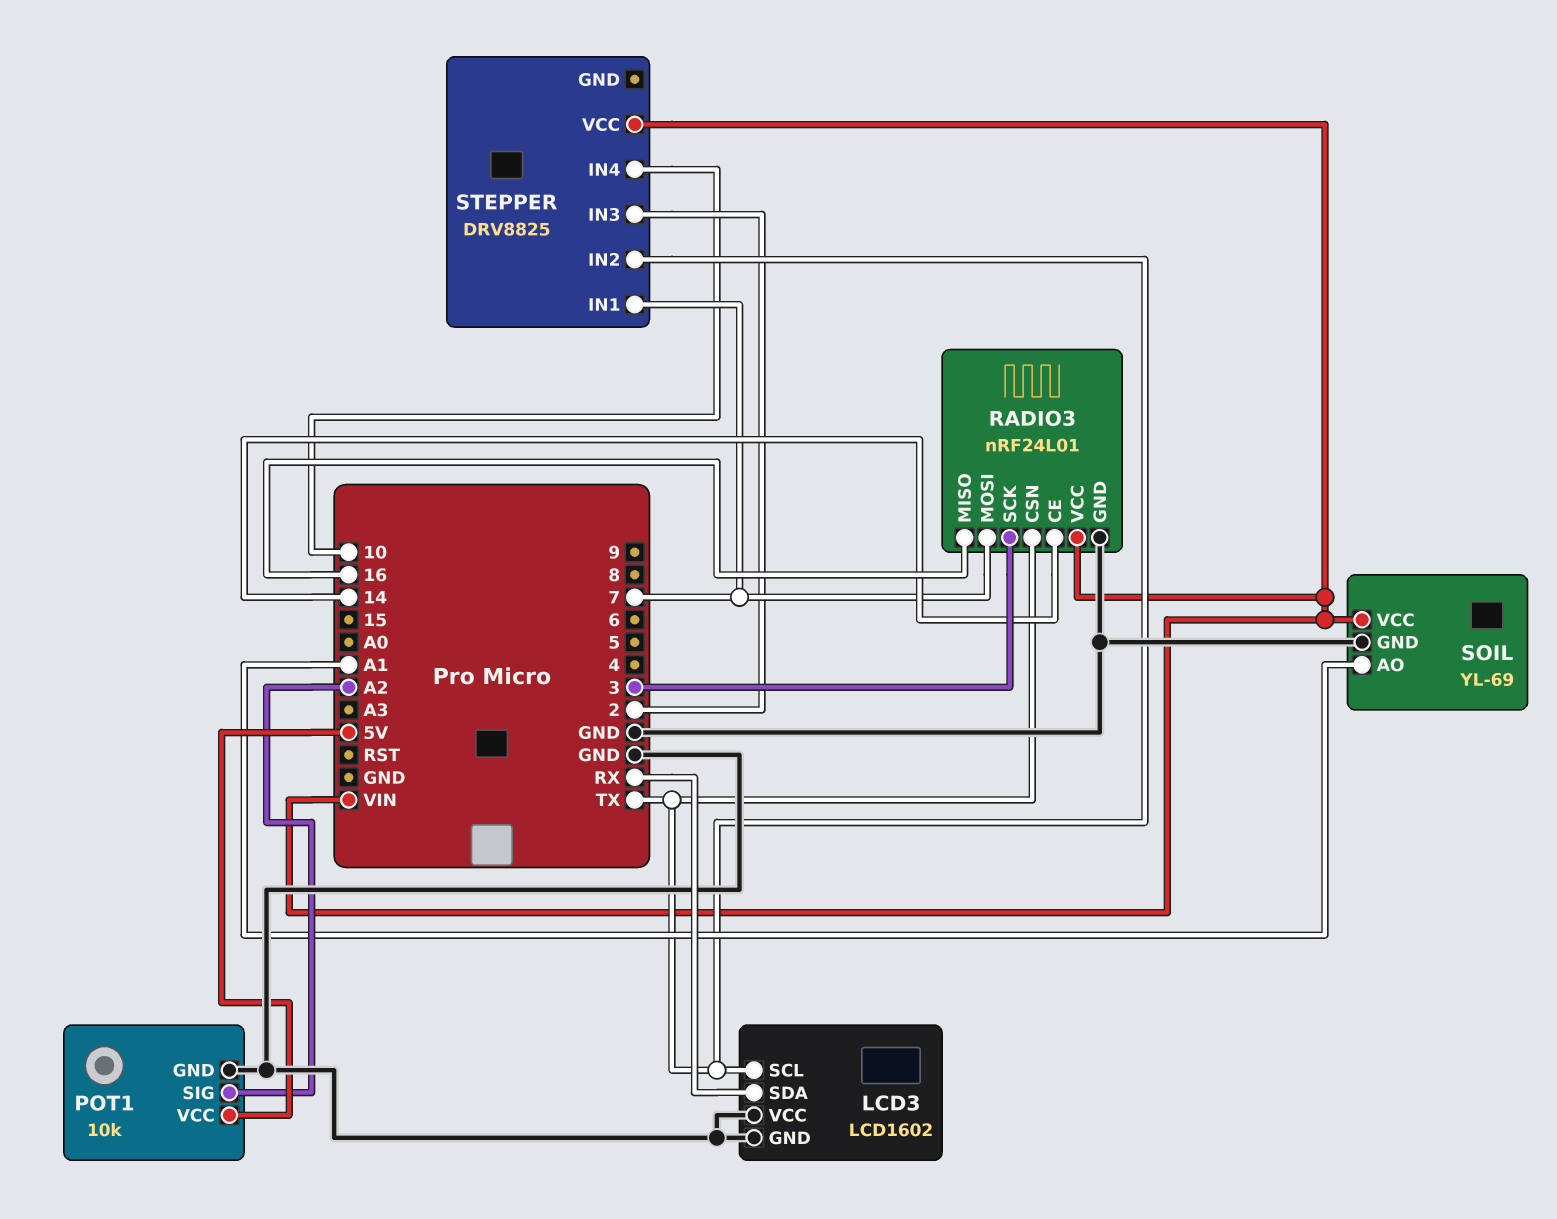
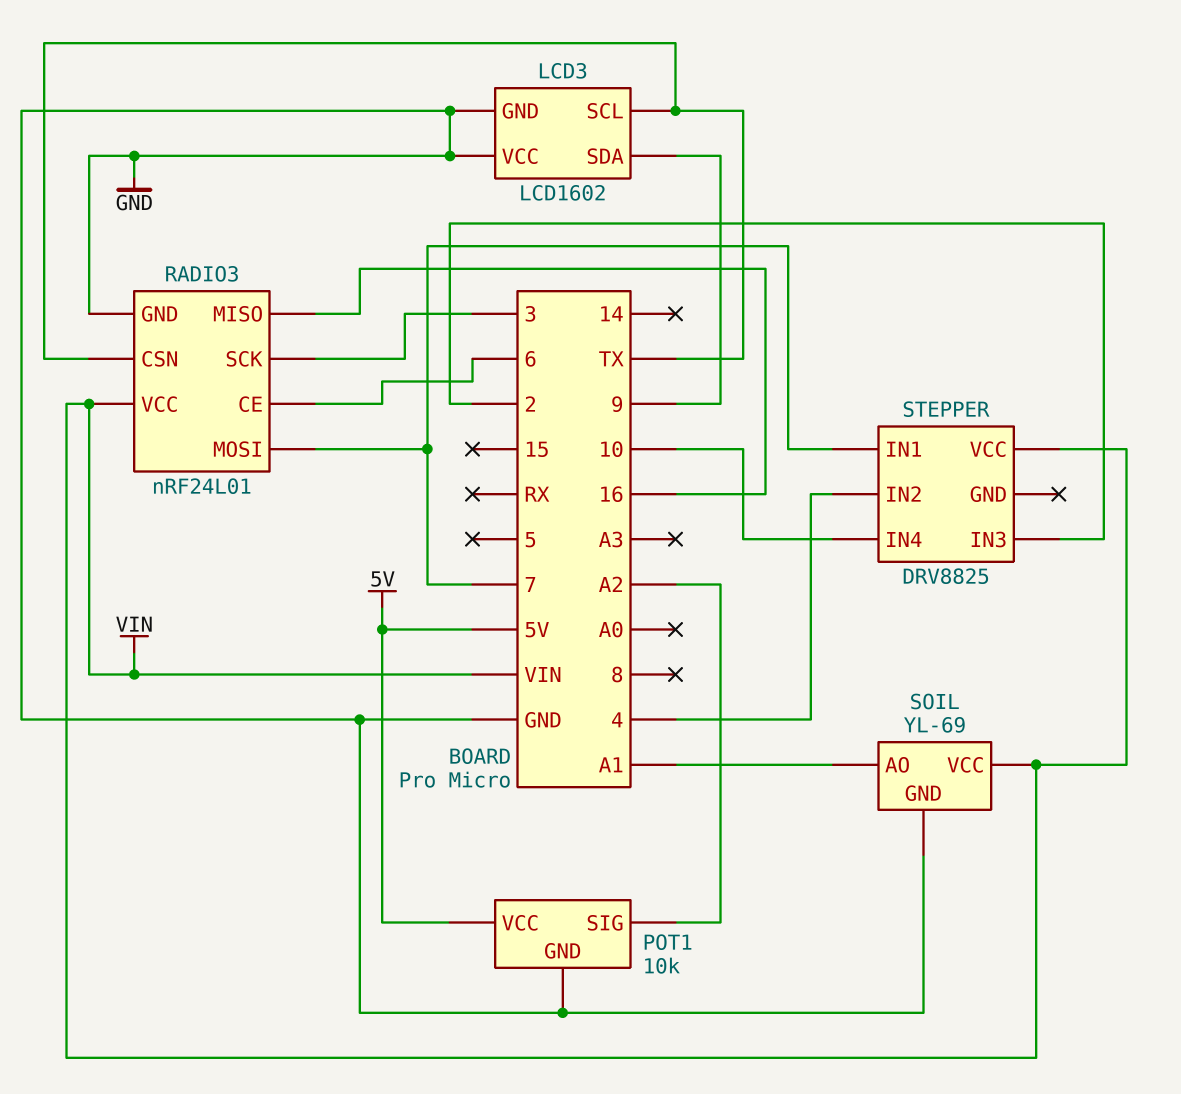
LCD3 pin SDA: RX -> 9
RADIO3 pin CE: 14 -> 6
STEPPER pin IN2: TX -> 4

